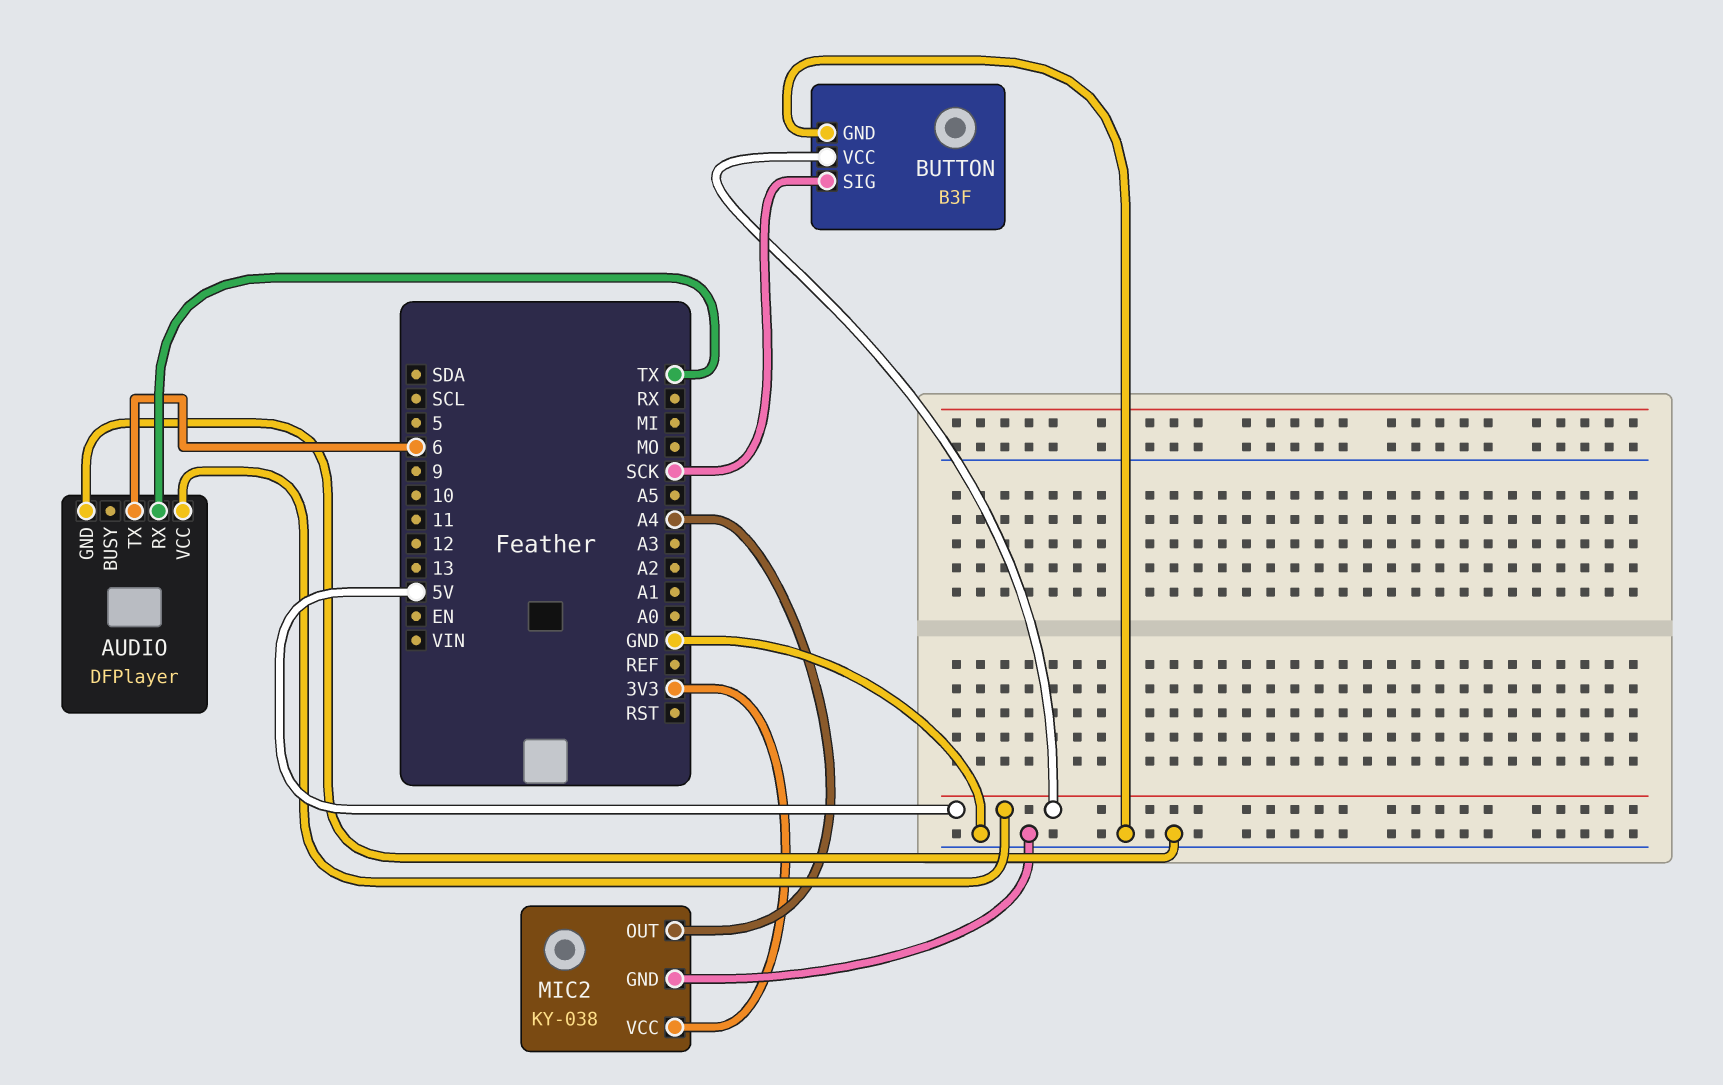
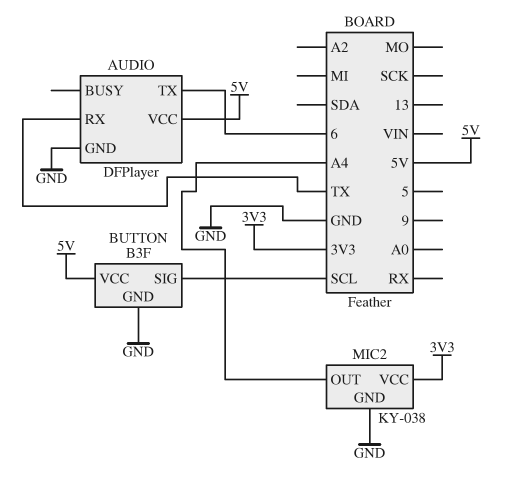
BUTTON pin SIG: SCK -> SCL

